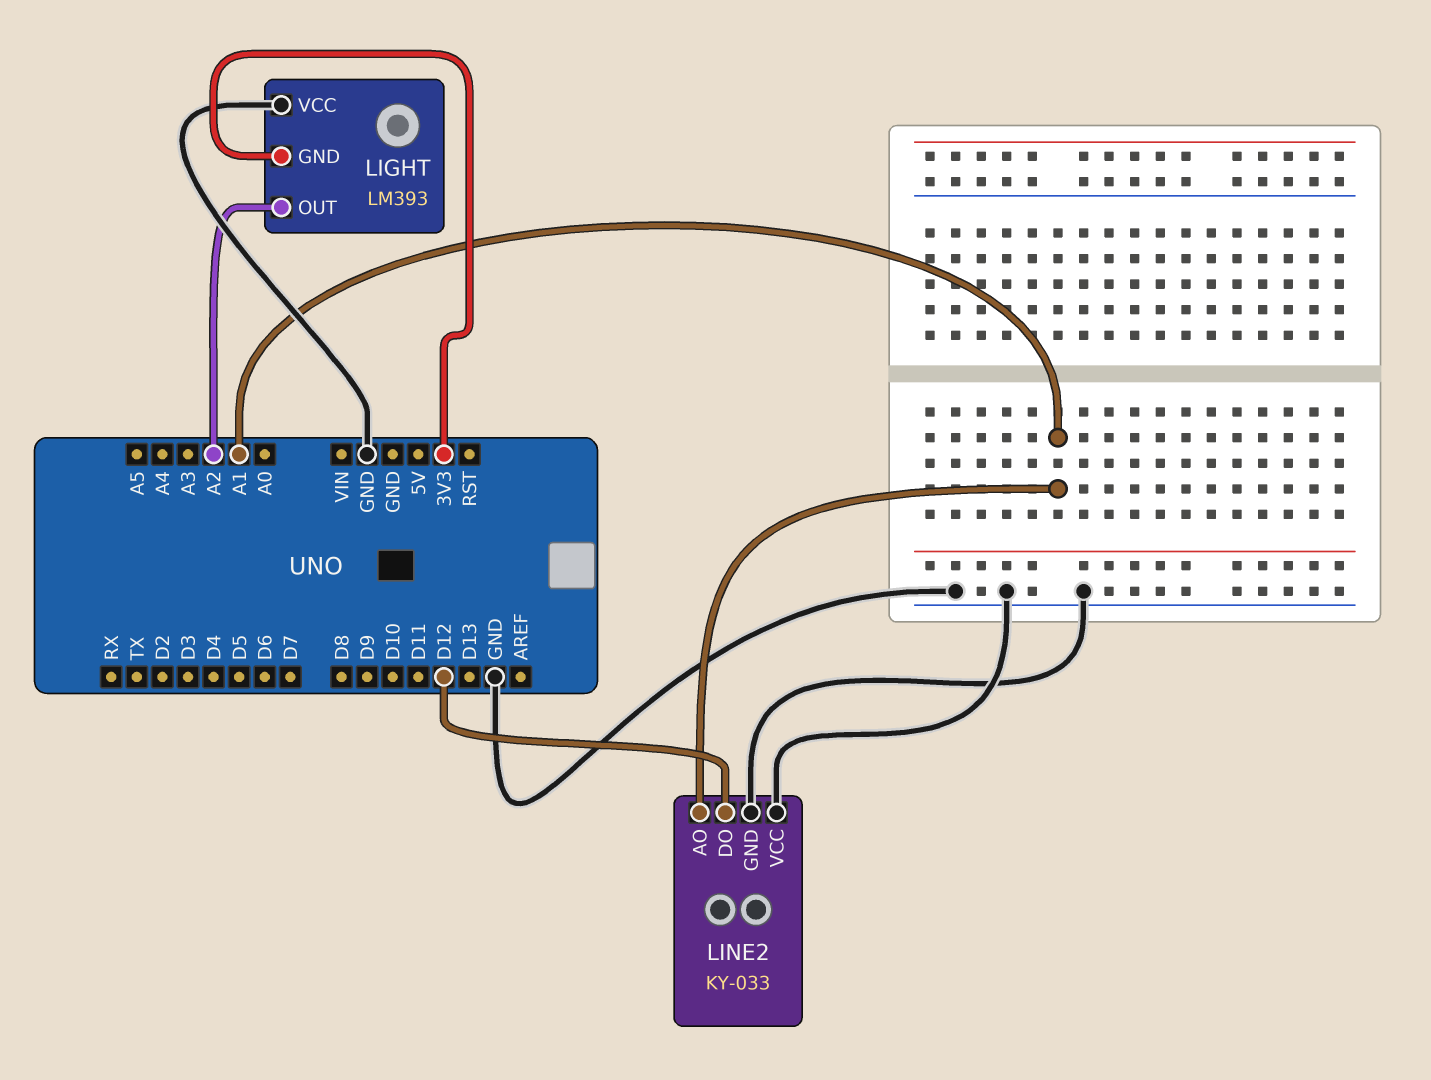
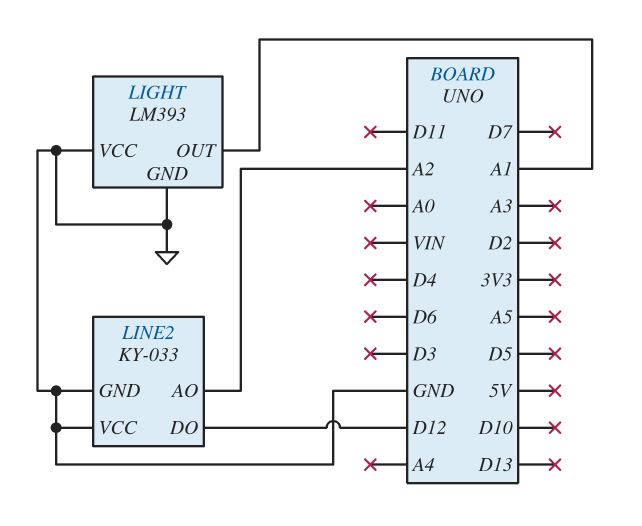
LIGHT pin GND: 3V3 -> GND
LIGHT pin OUT: A2 -> A1
LINE2 pin AO: A1 -> A2

